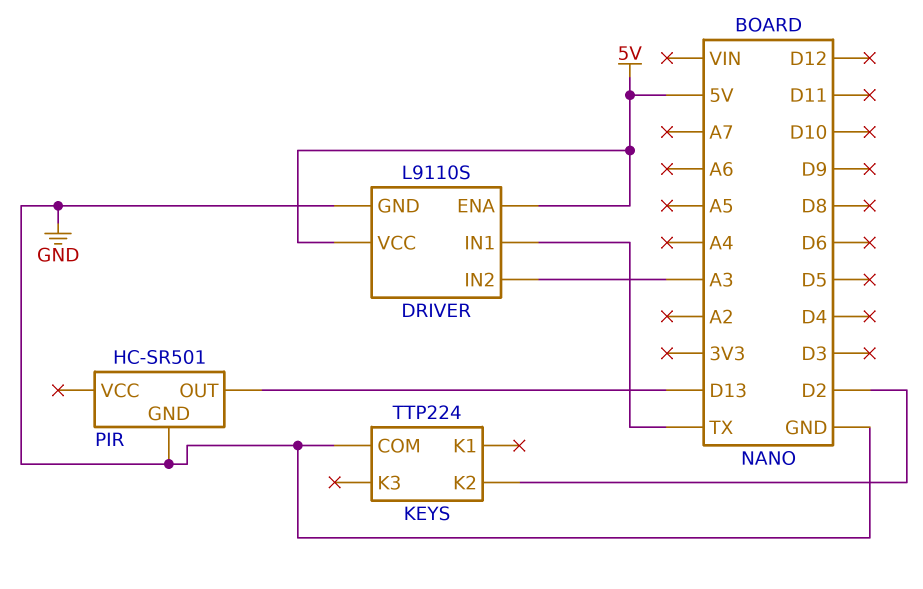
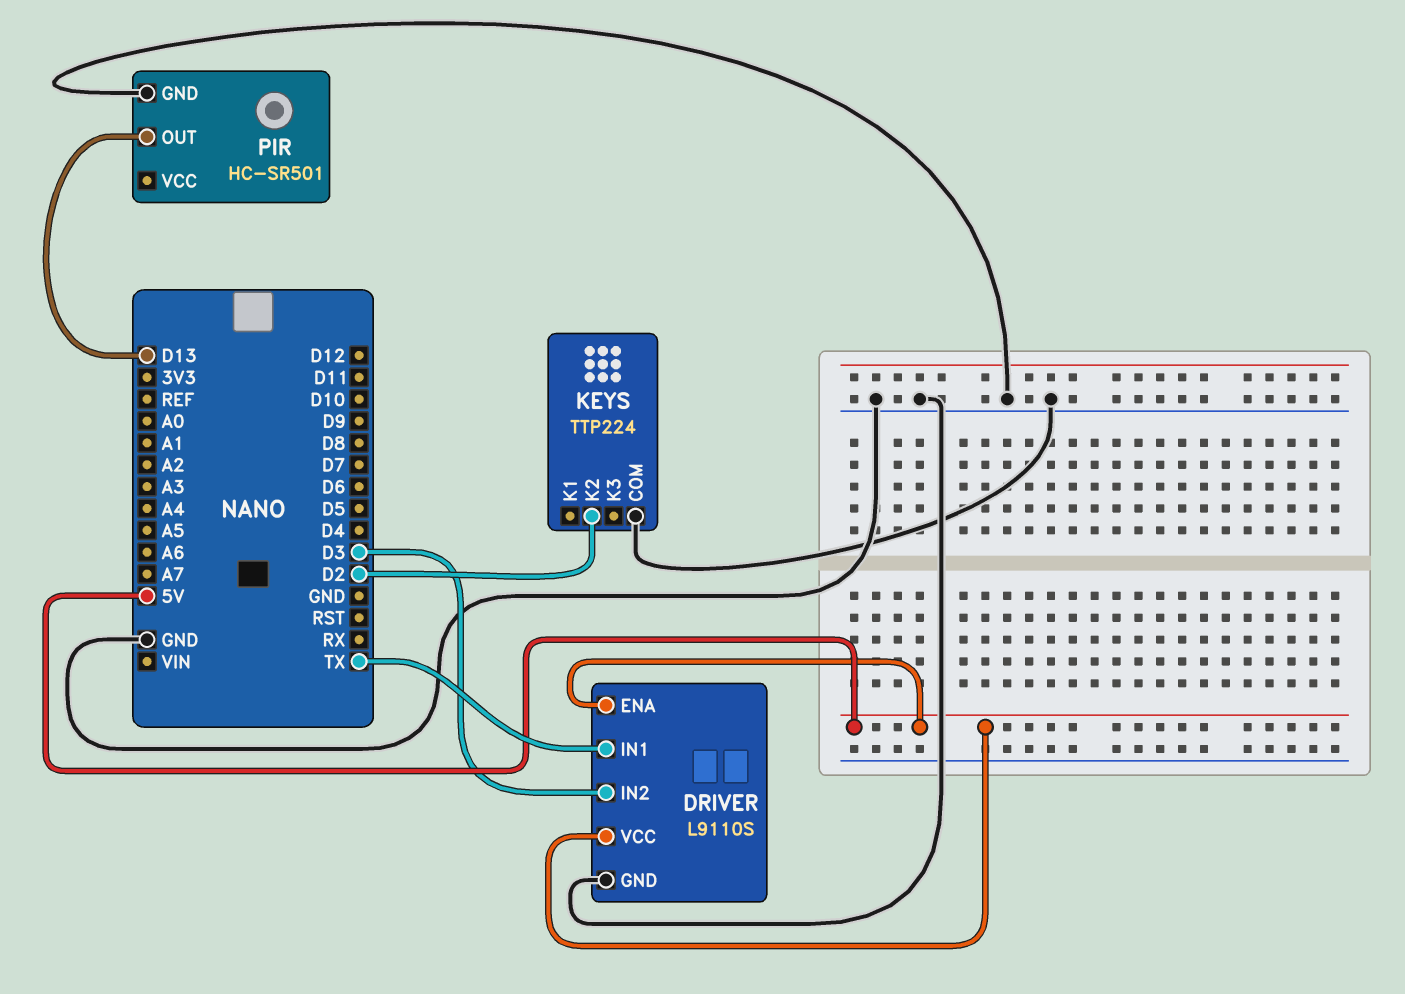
DRIVER pin IN2: A3 -> D3

